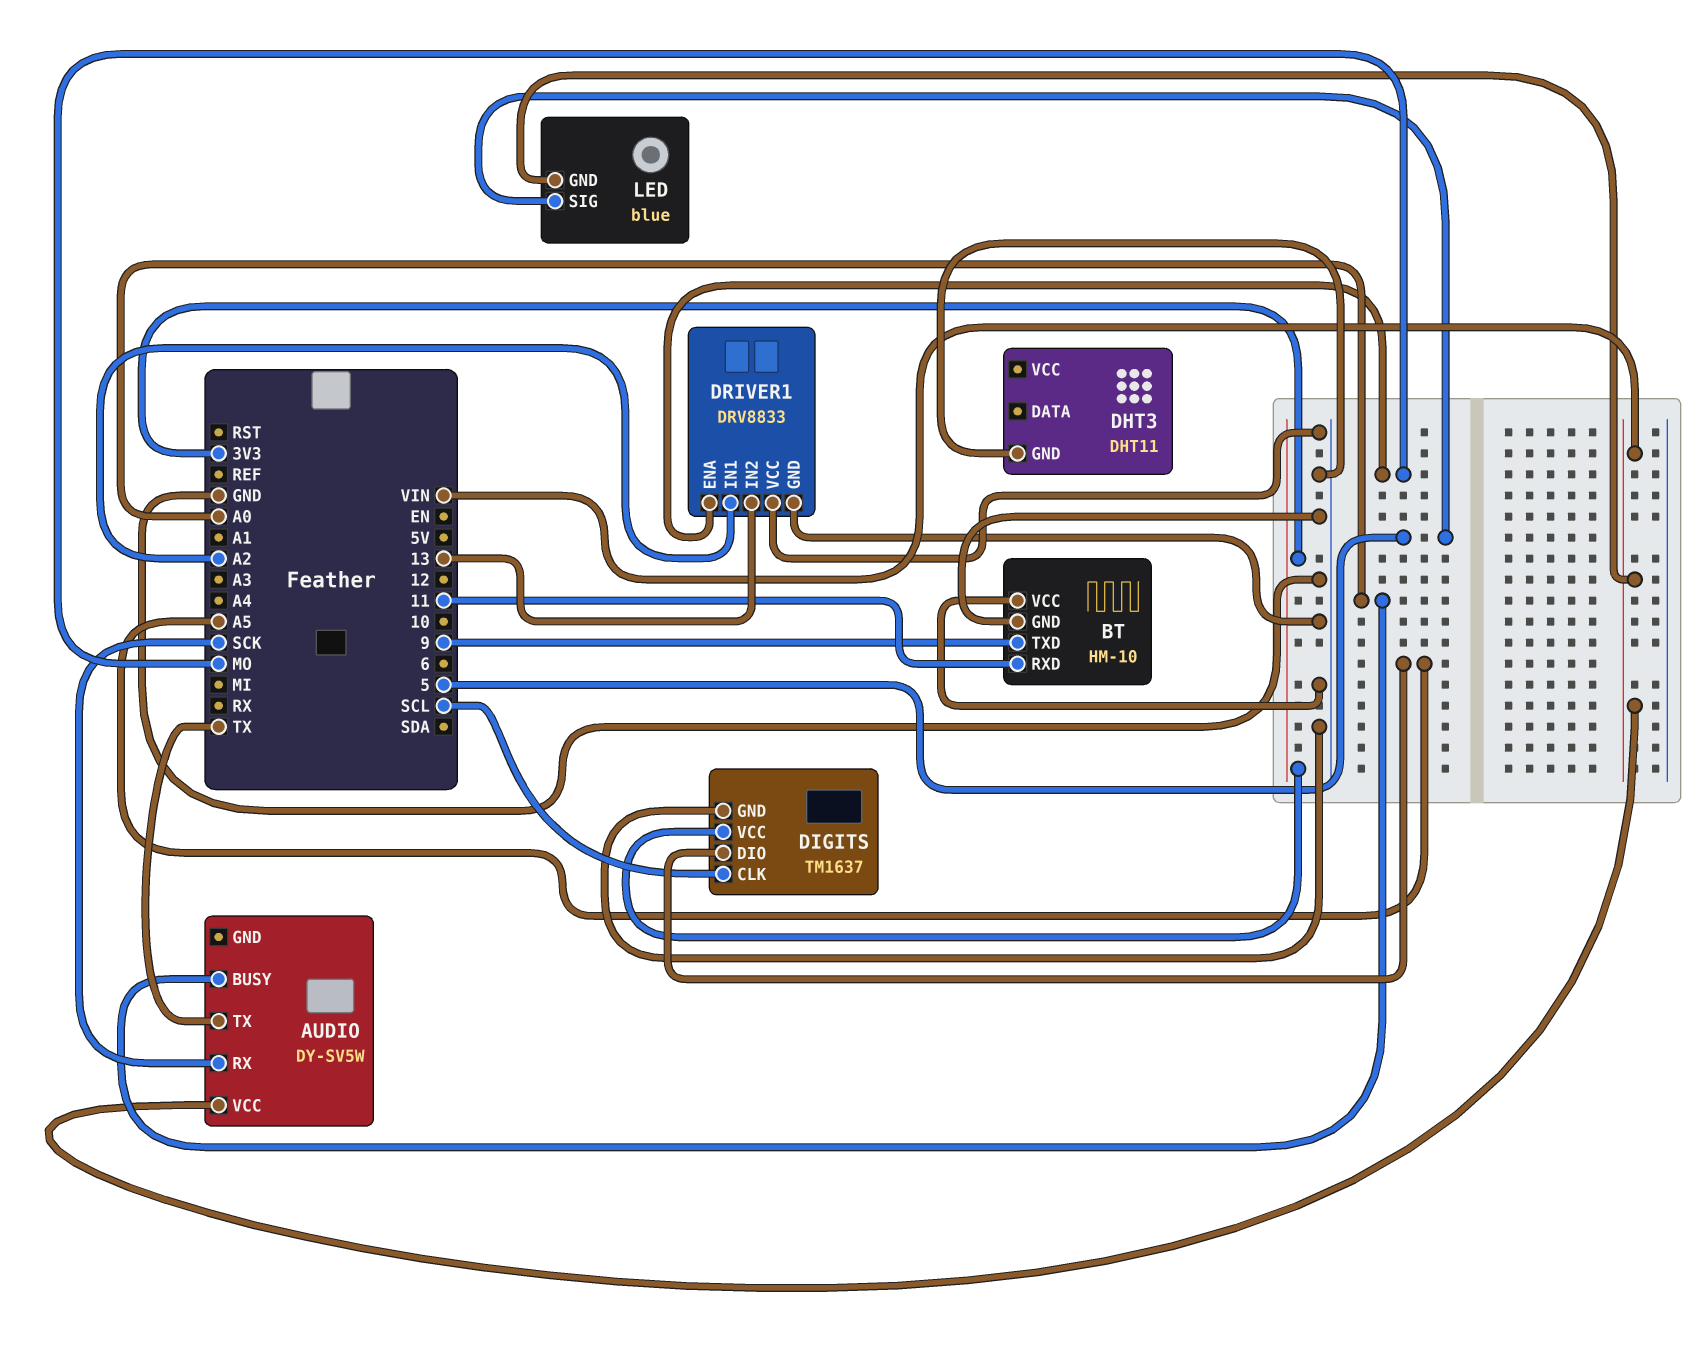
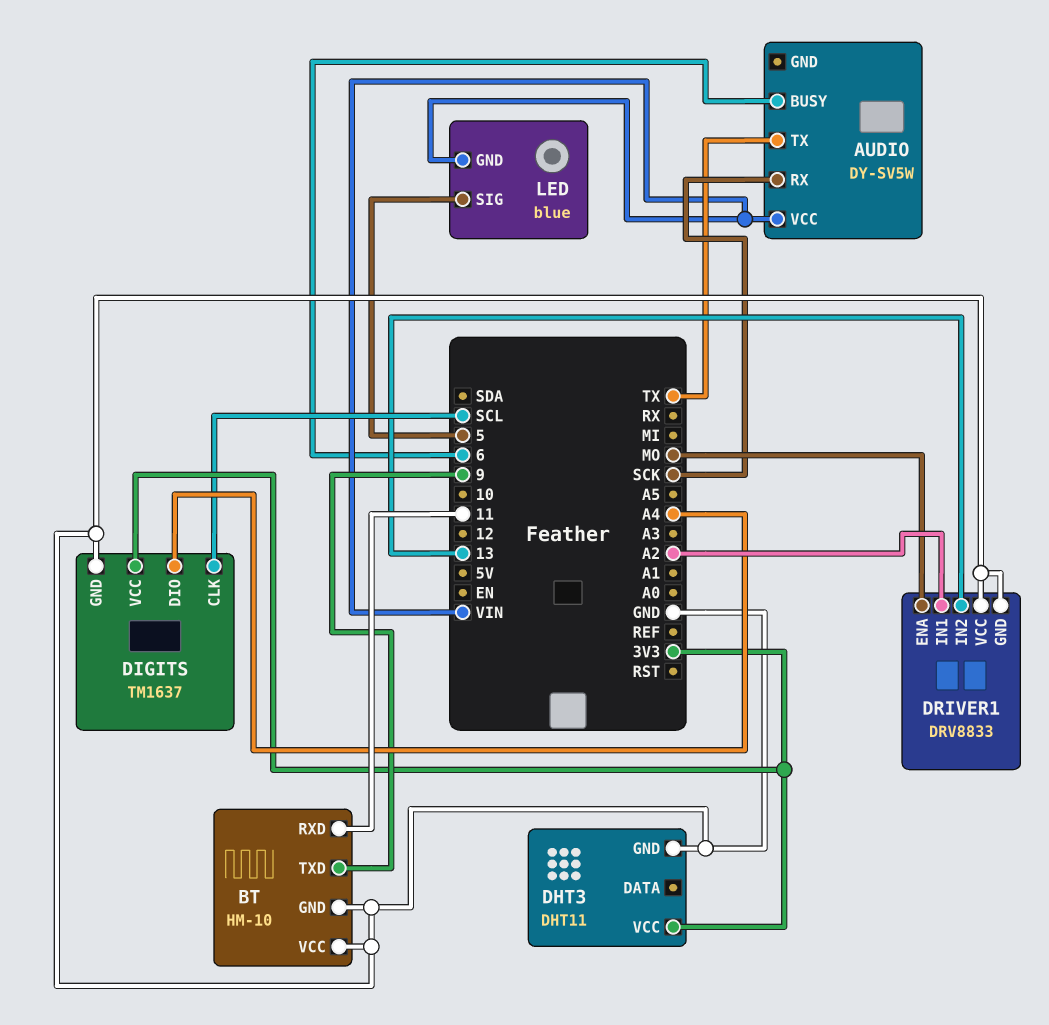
AUDIO pin BUSY: A0 -> 6
DHT3 pin VCC: none -> 3V3
DIGITS pin DIO: A5 -> A4

